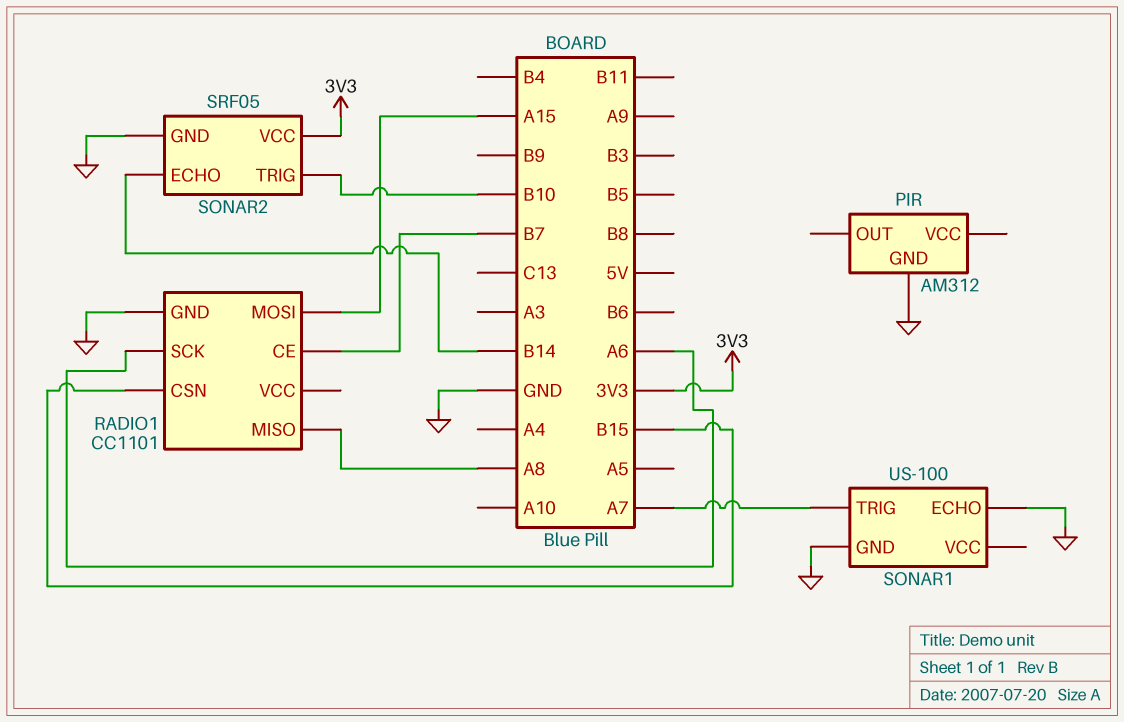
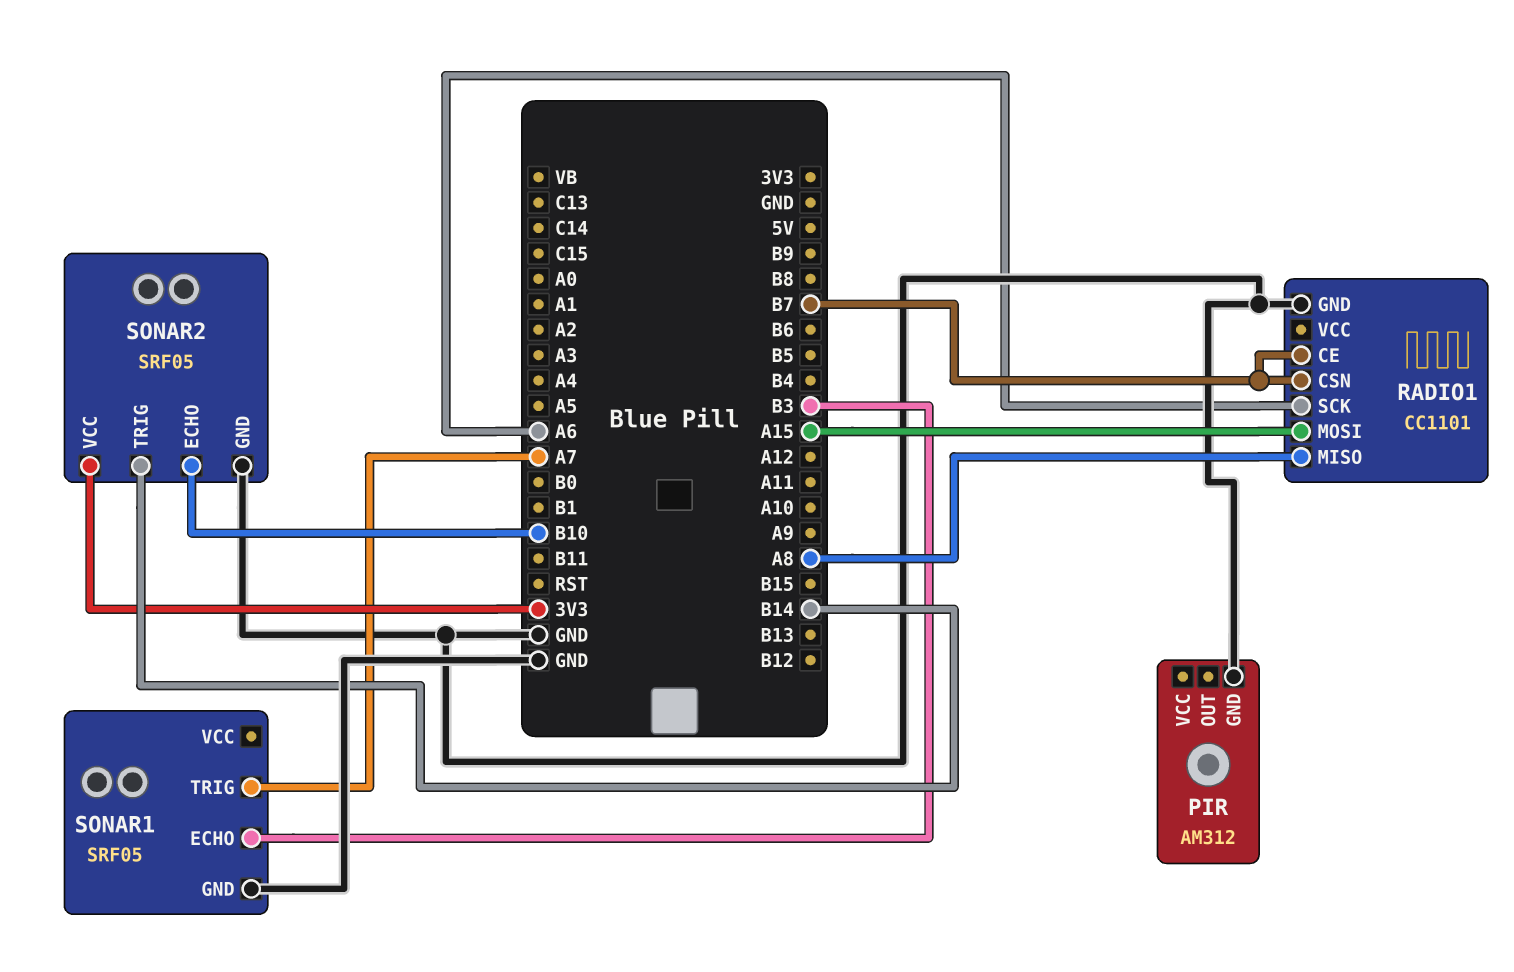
RADIO1 pin CSN: B15 -> B7
SONAR1: US-100 -> SRF05
SONAR1 pin ECHO: GND -> B3
SONAR2 pin ECHO: B14 -> B10
SONAR2 pin TRIG: B10 -> B14

